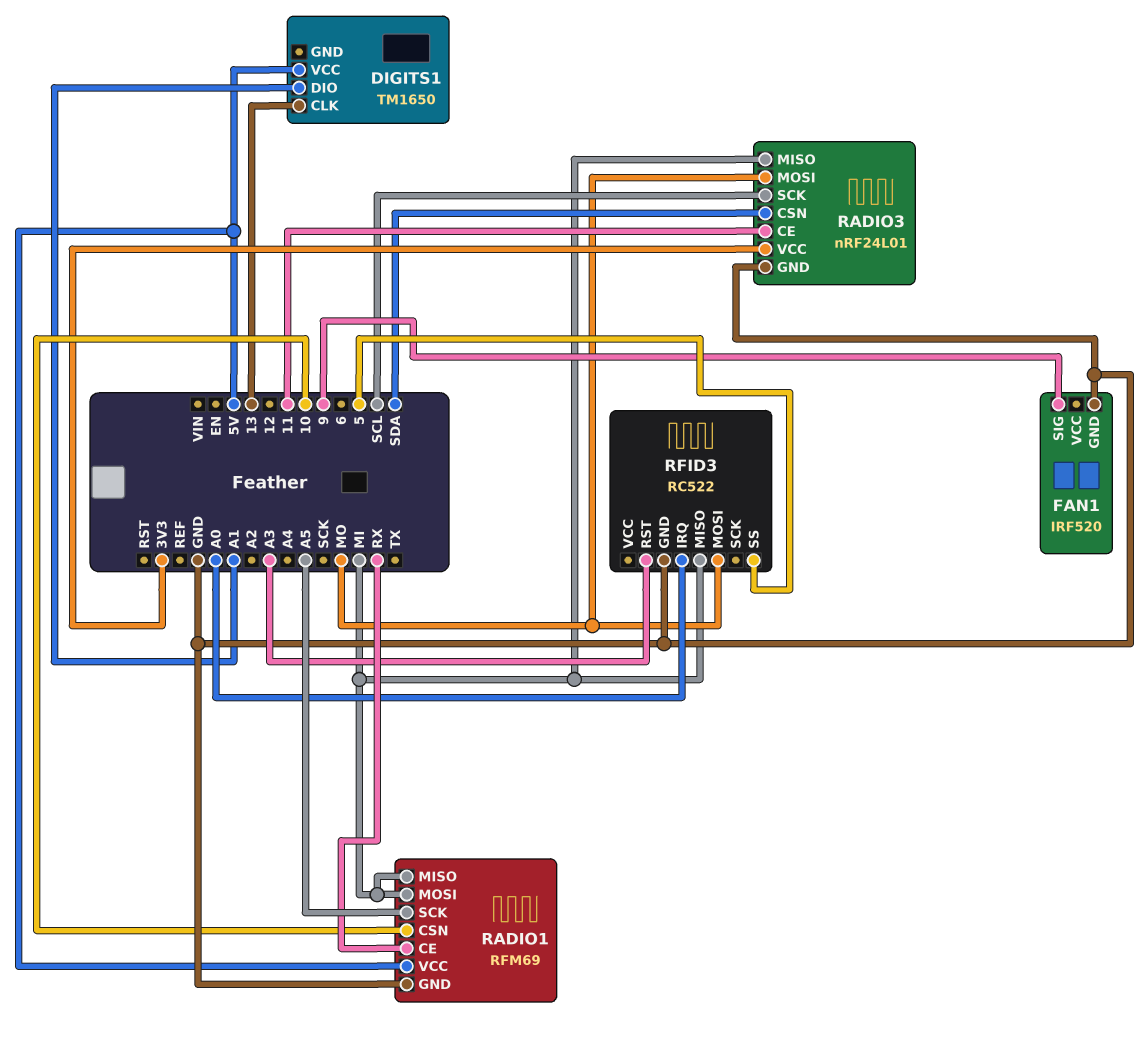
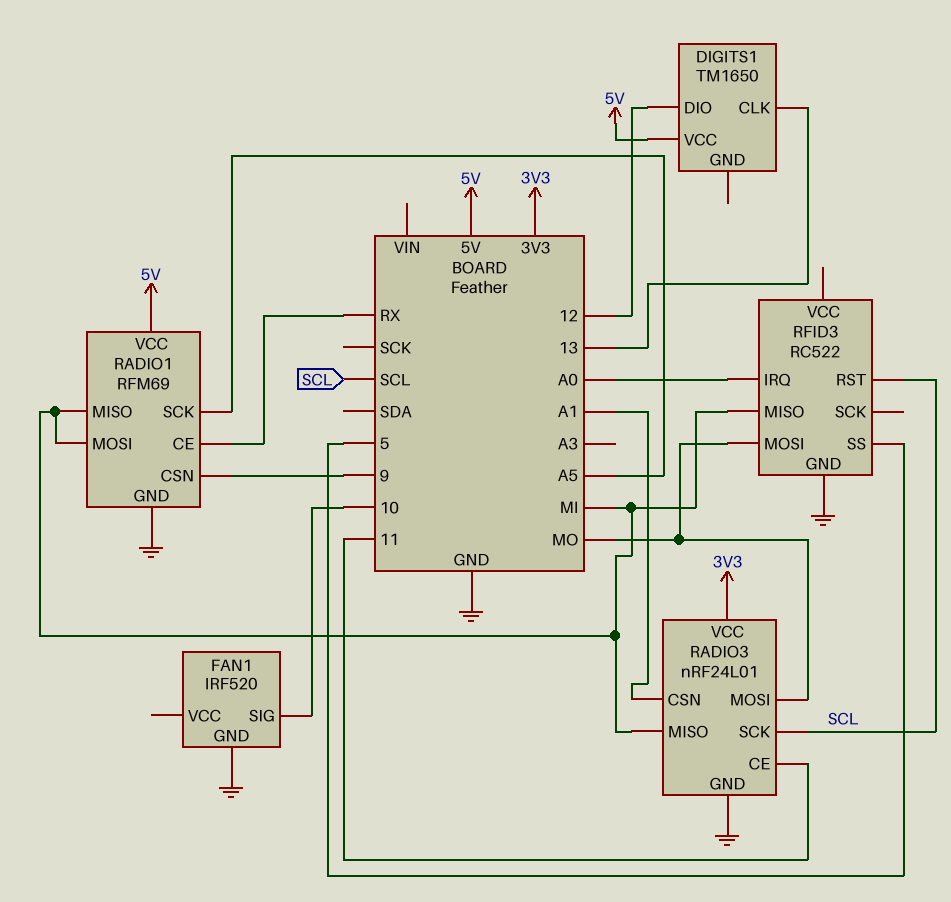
DIGITS1 pin DIO: A1 -> 12
FAN1 pin SIG: 9 -> 10
RADIO1 pin CSN: 10 -> 9
RADIO3 pin CSN: SDA -> A1
RFID3 pin RST: A3 -> SCL

